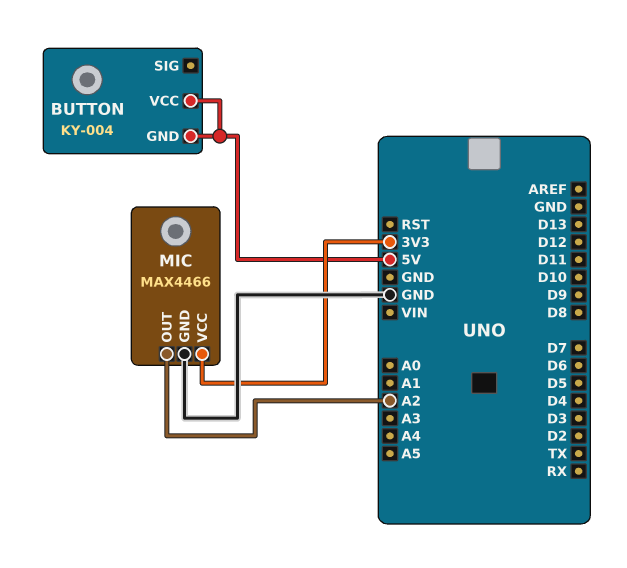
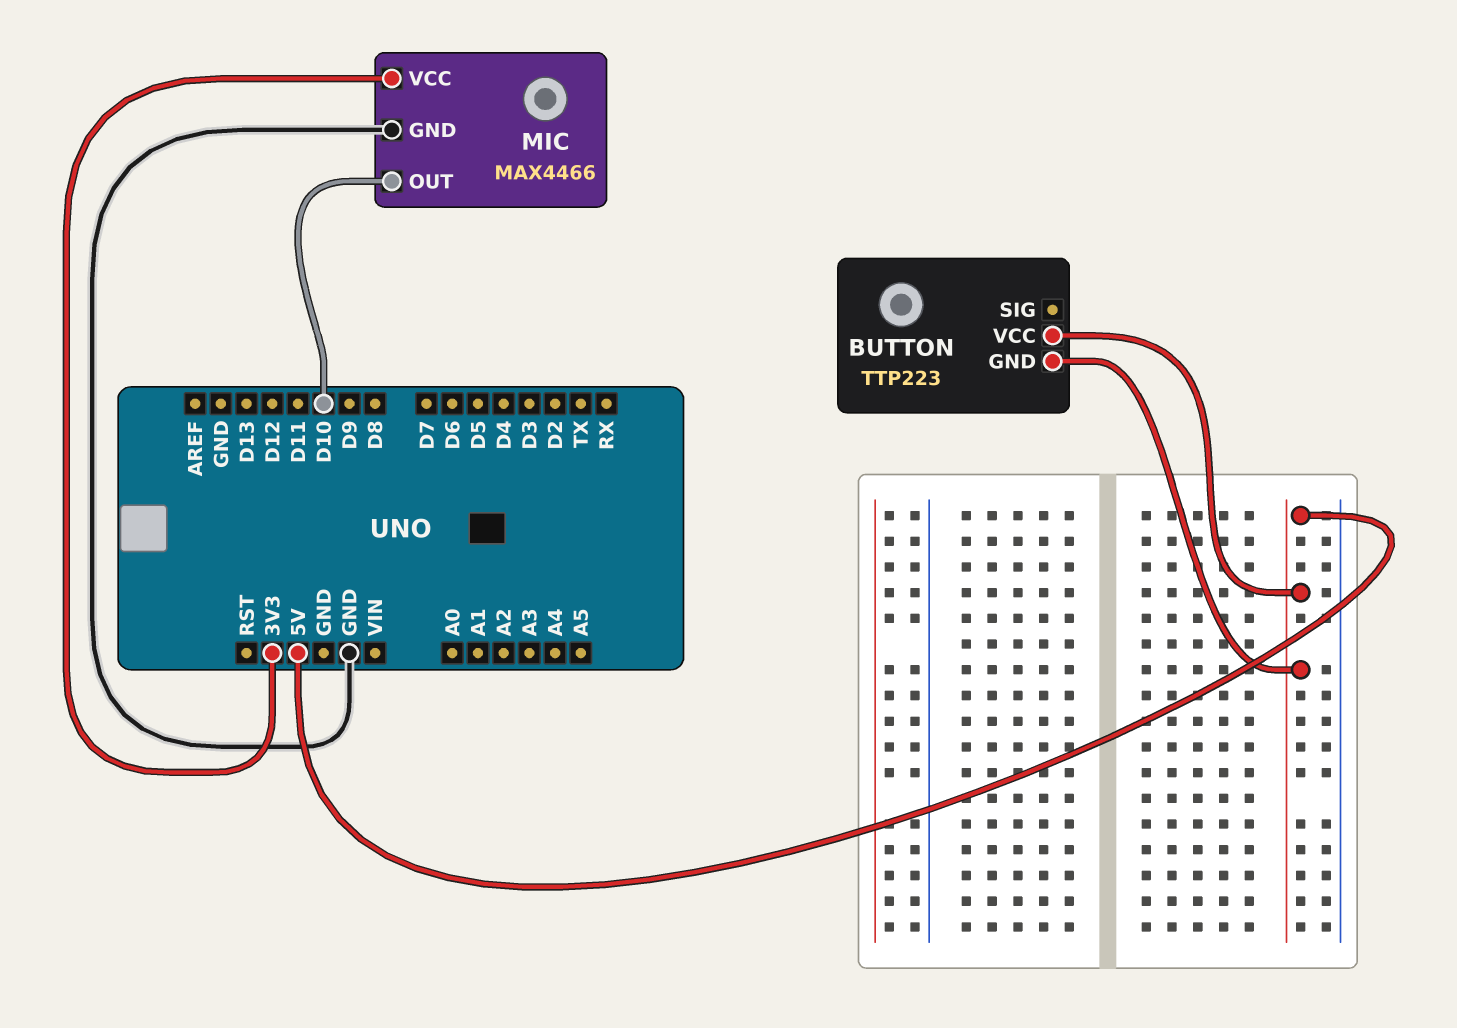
BUTTON: KY-004 -> TTP223
MIC pin OUT: A2 -> D10

